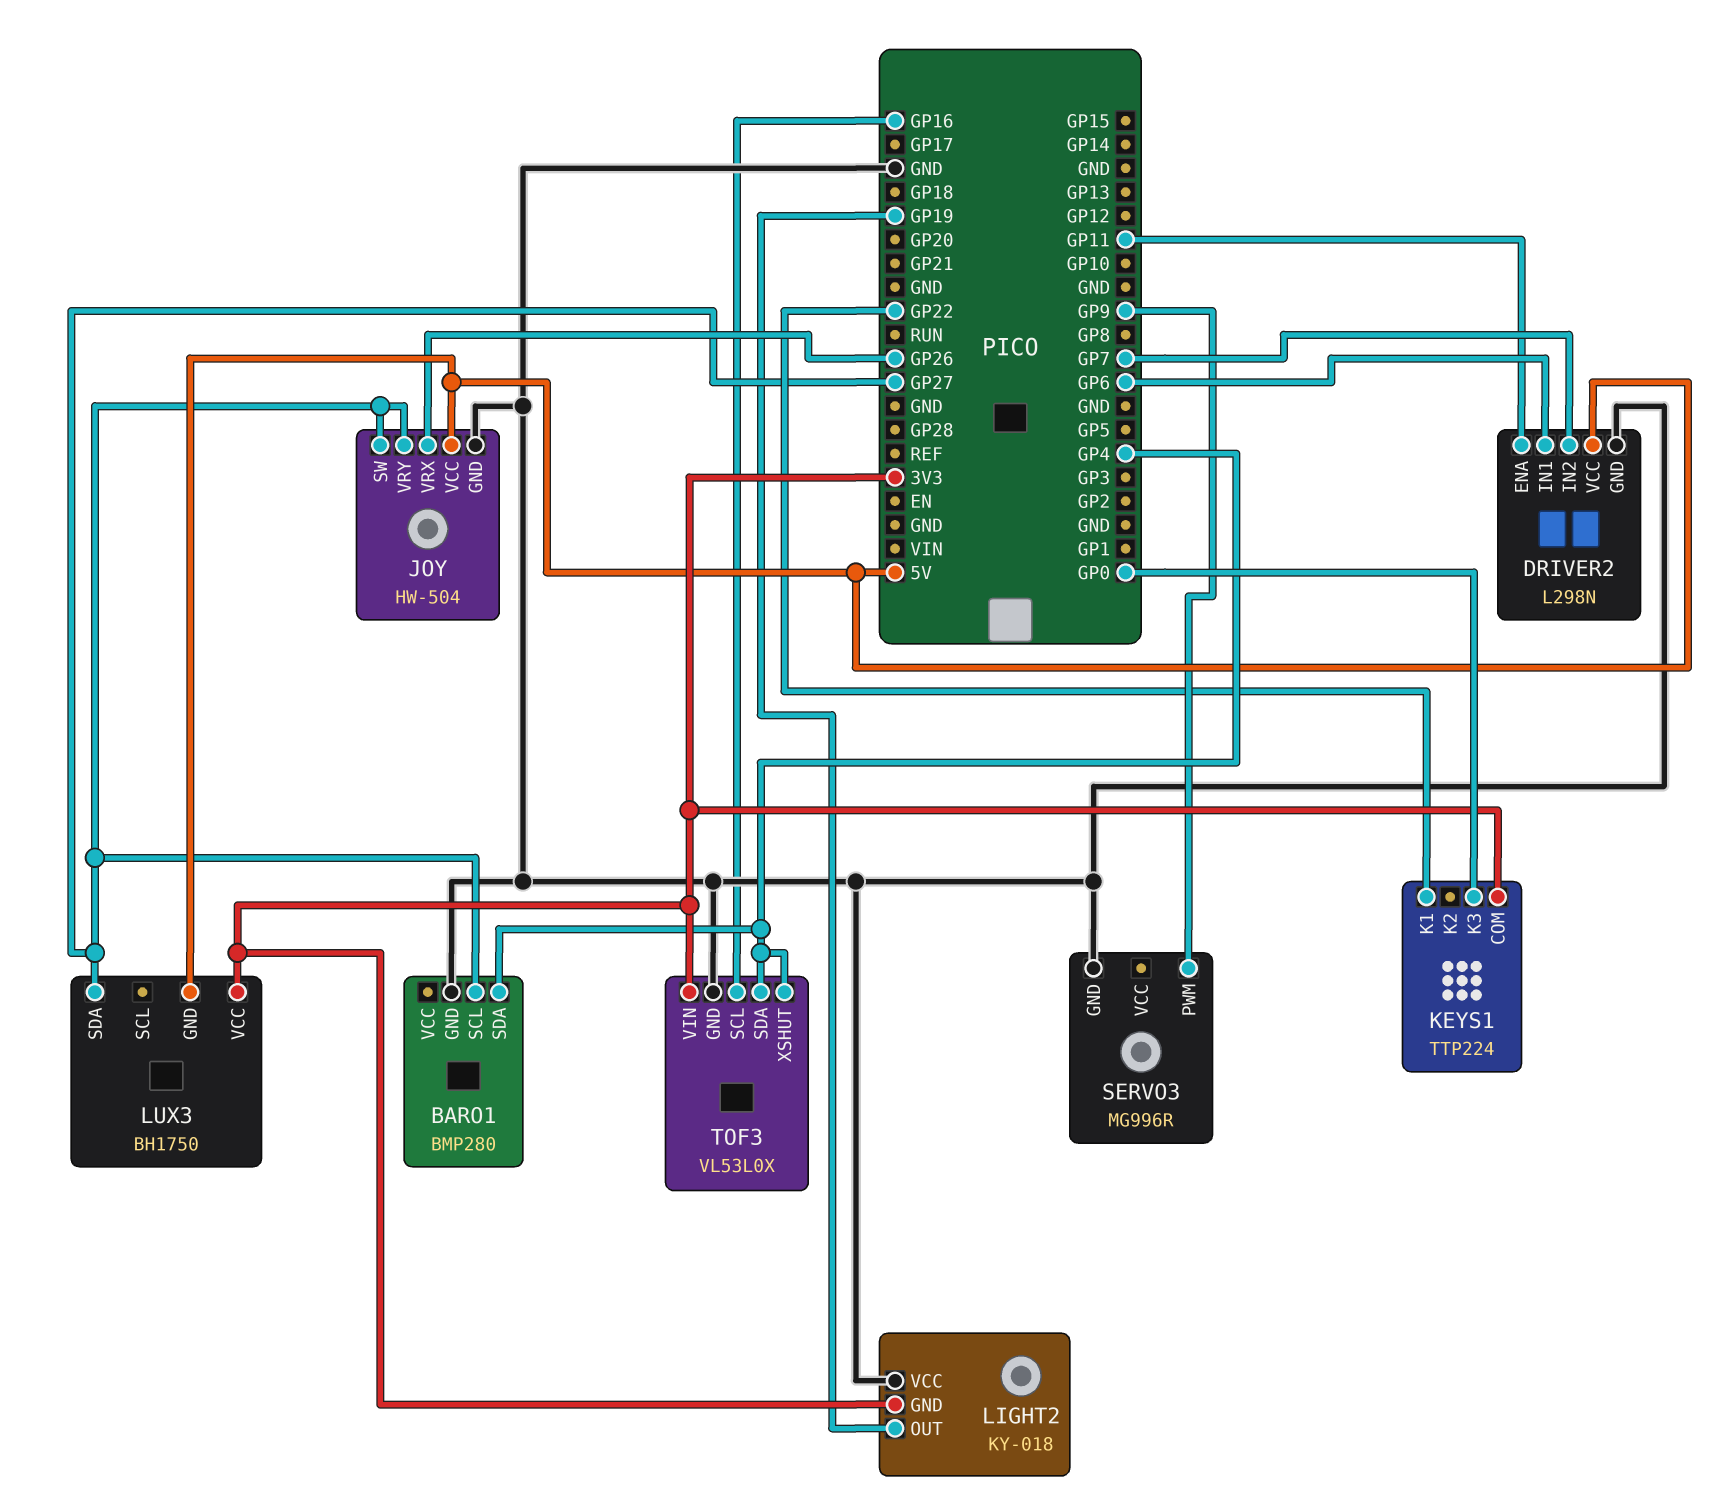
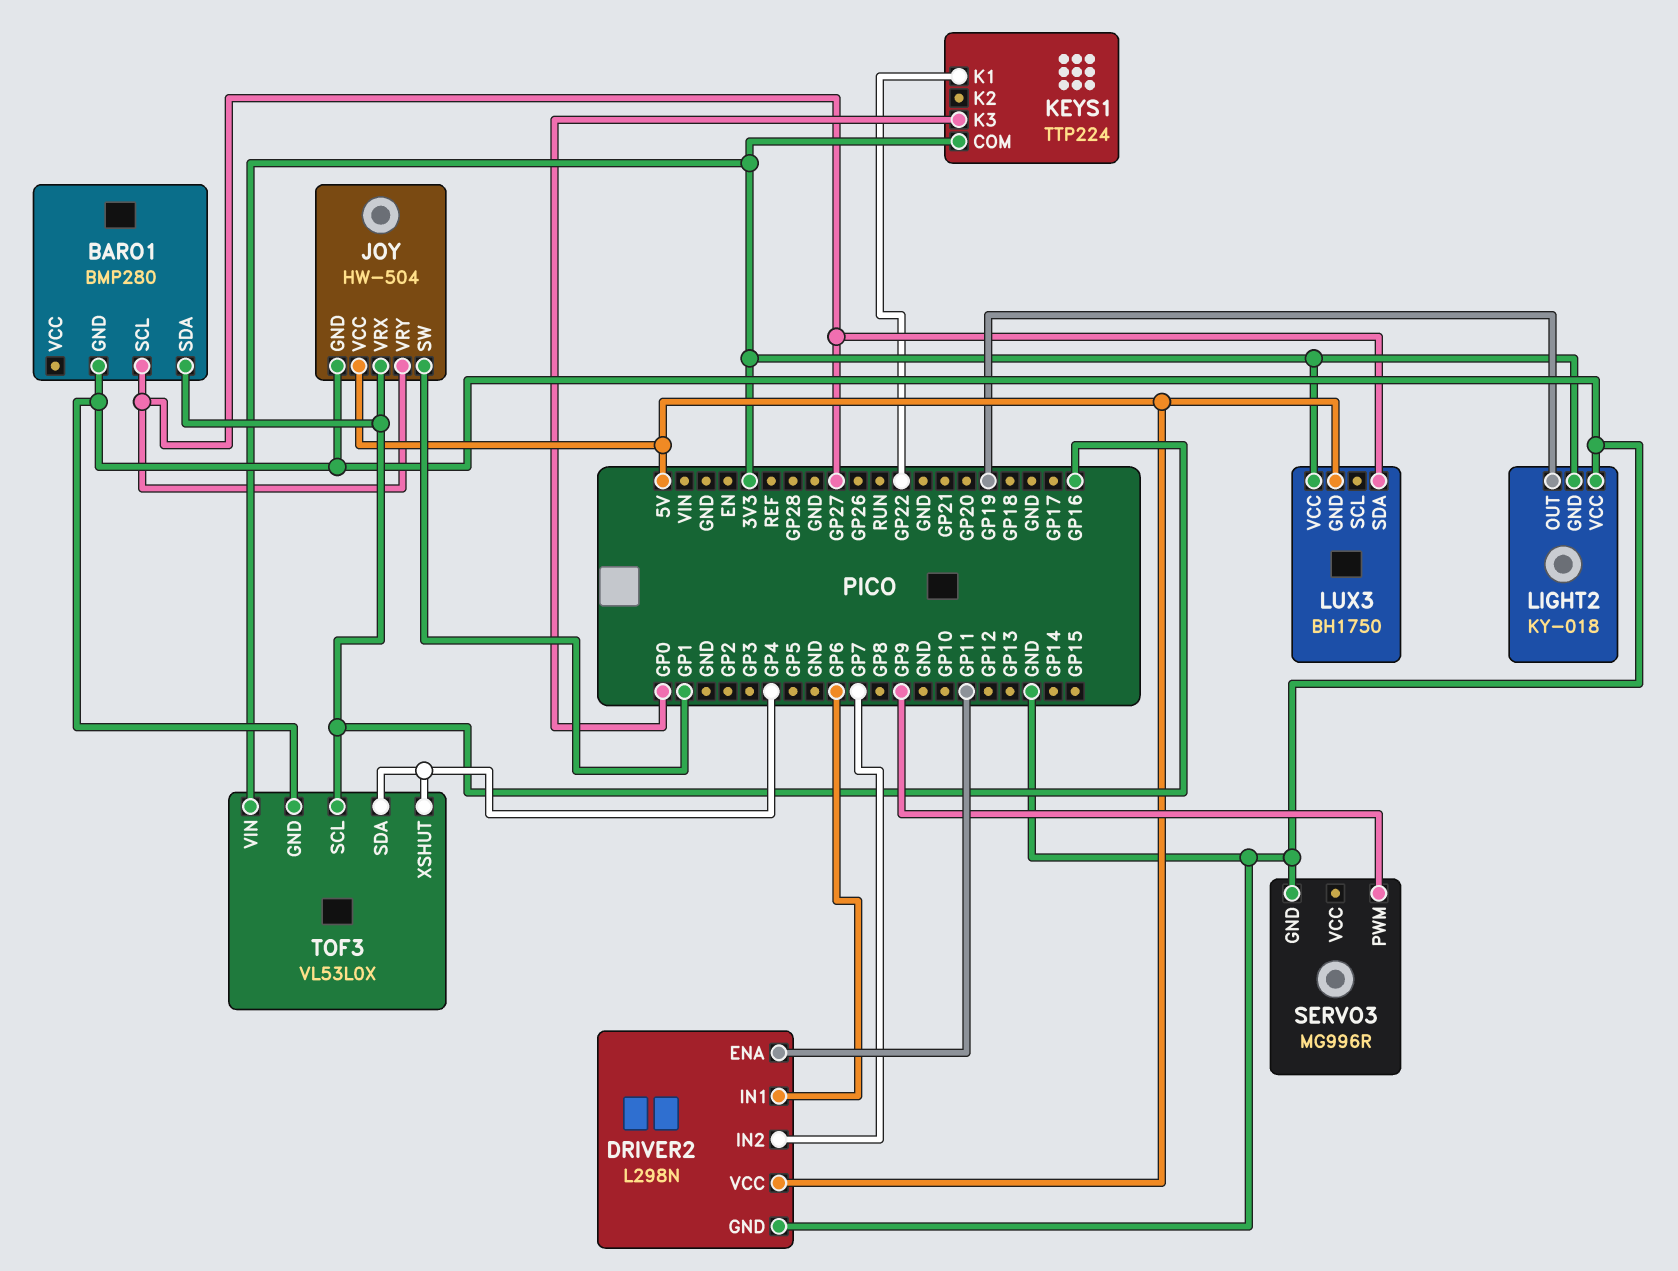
BARO1 pin SDA: GP4 -> GP16
JOY pin SW: GP27 -> GP1
JOY pin VRX: GP26 -> GP16

